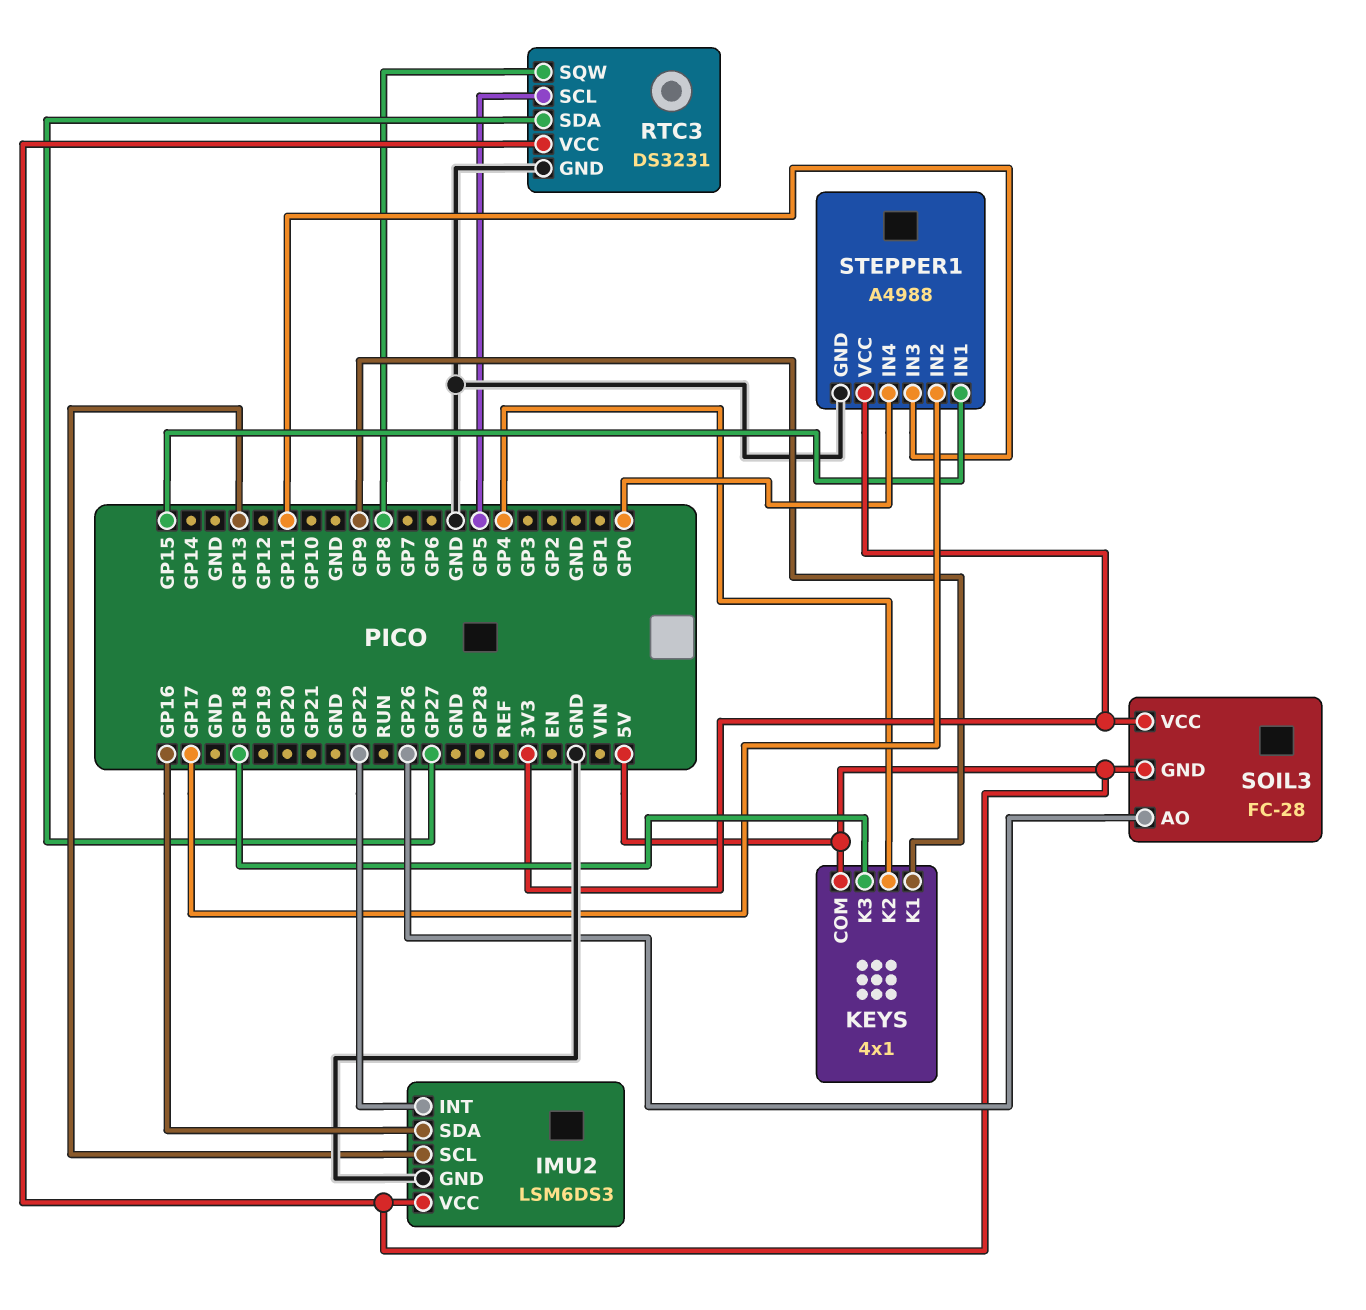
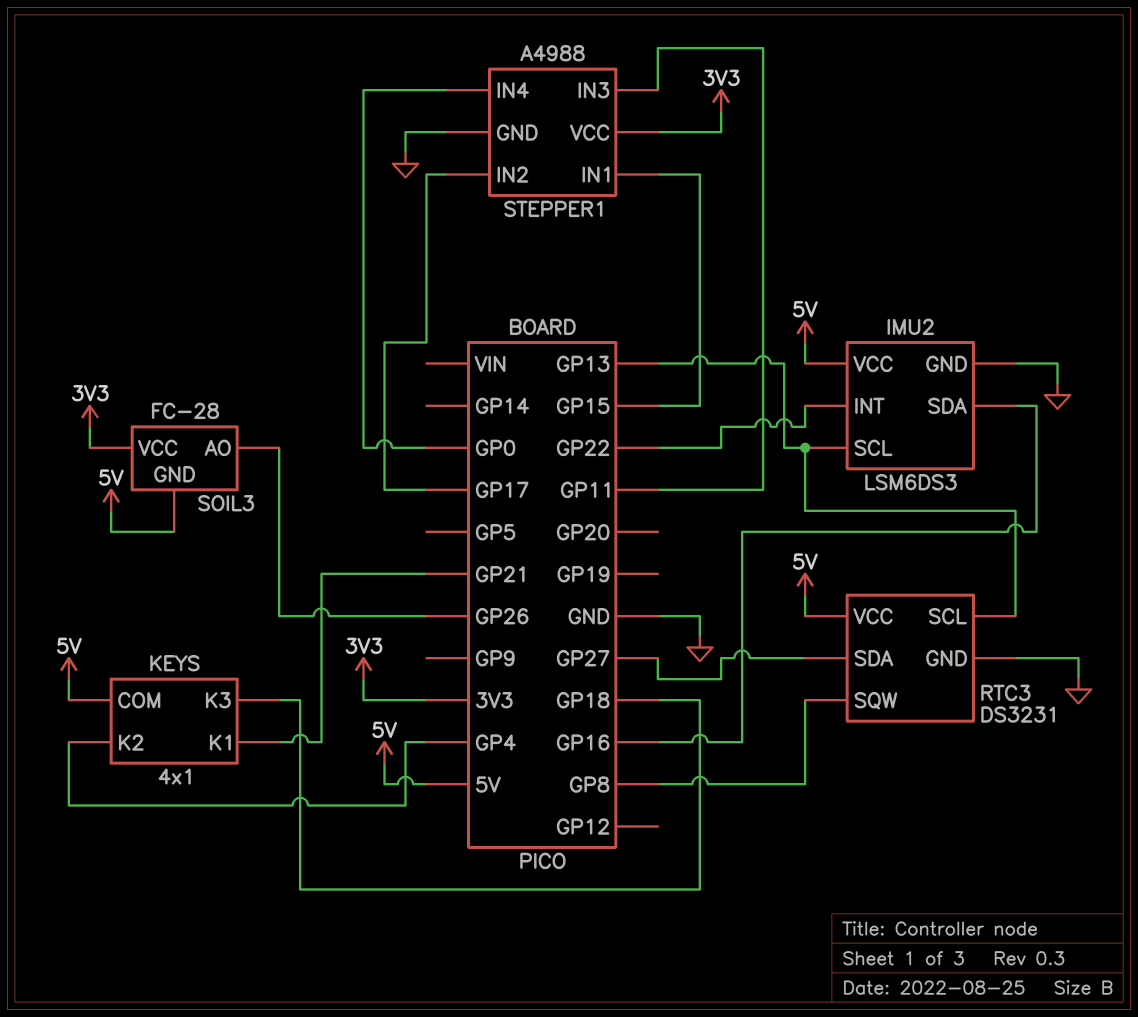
KEYS pin K1: GP9 -> GP21
RTC3 pin SCL: GP5 -> GP13

